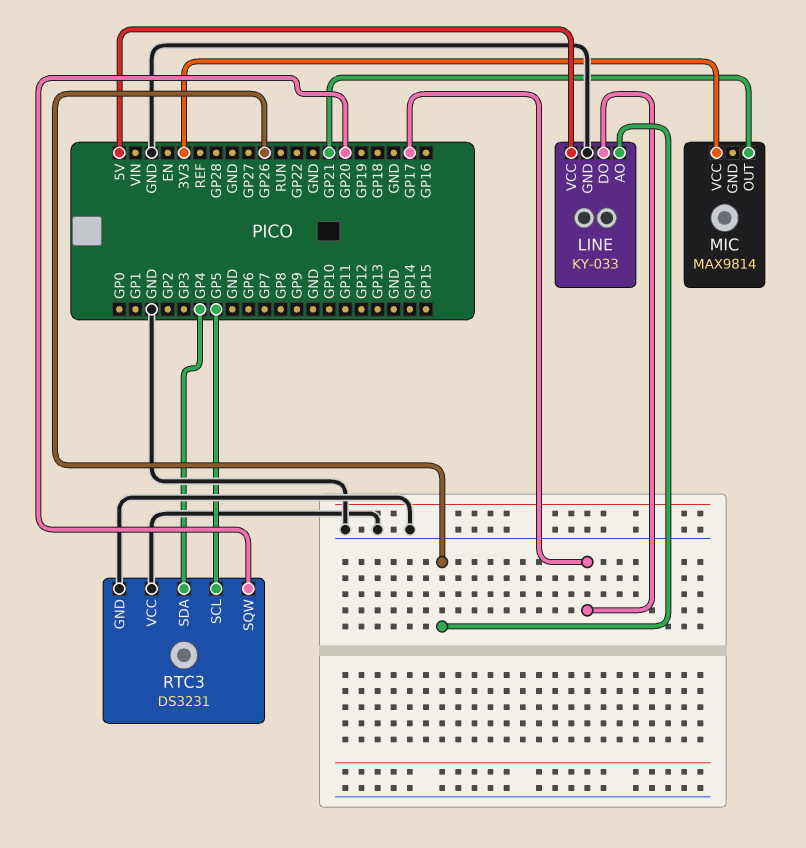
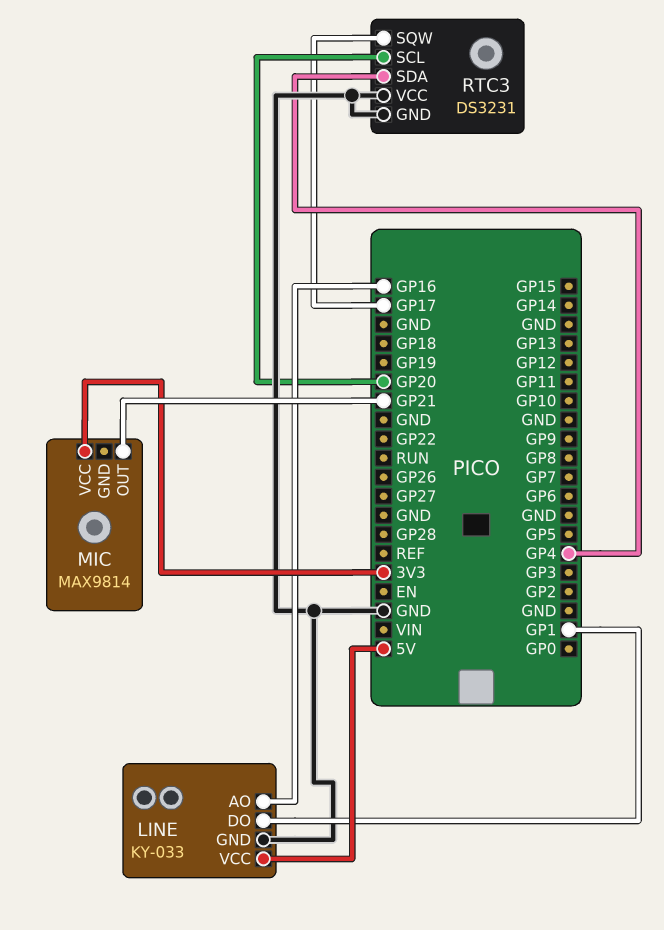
LINE pin AO: GP26 -> GP16
LINE pin DO: GP17 -> GP1
RTC3 pin SCL: GP5 -> GP20
RTC3 pin SQW: GP20 -> GP17

